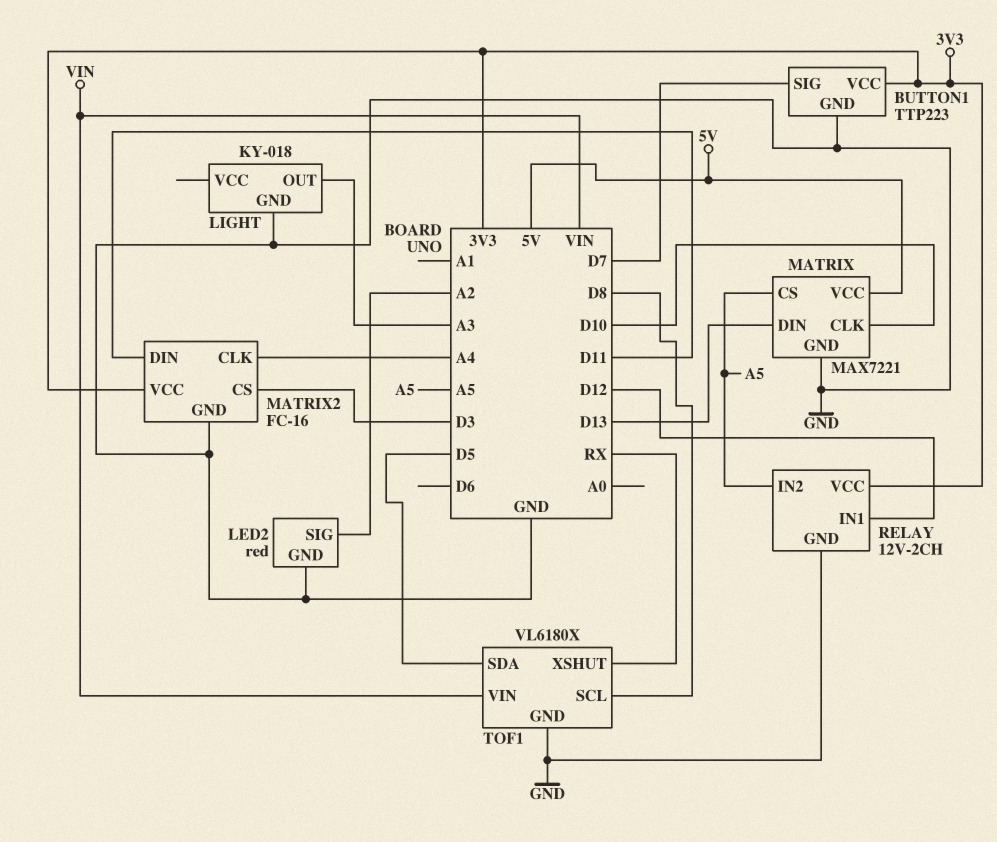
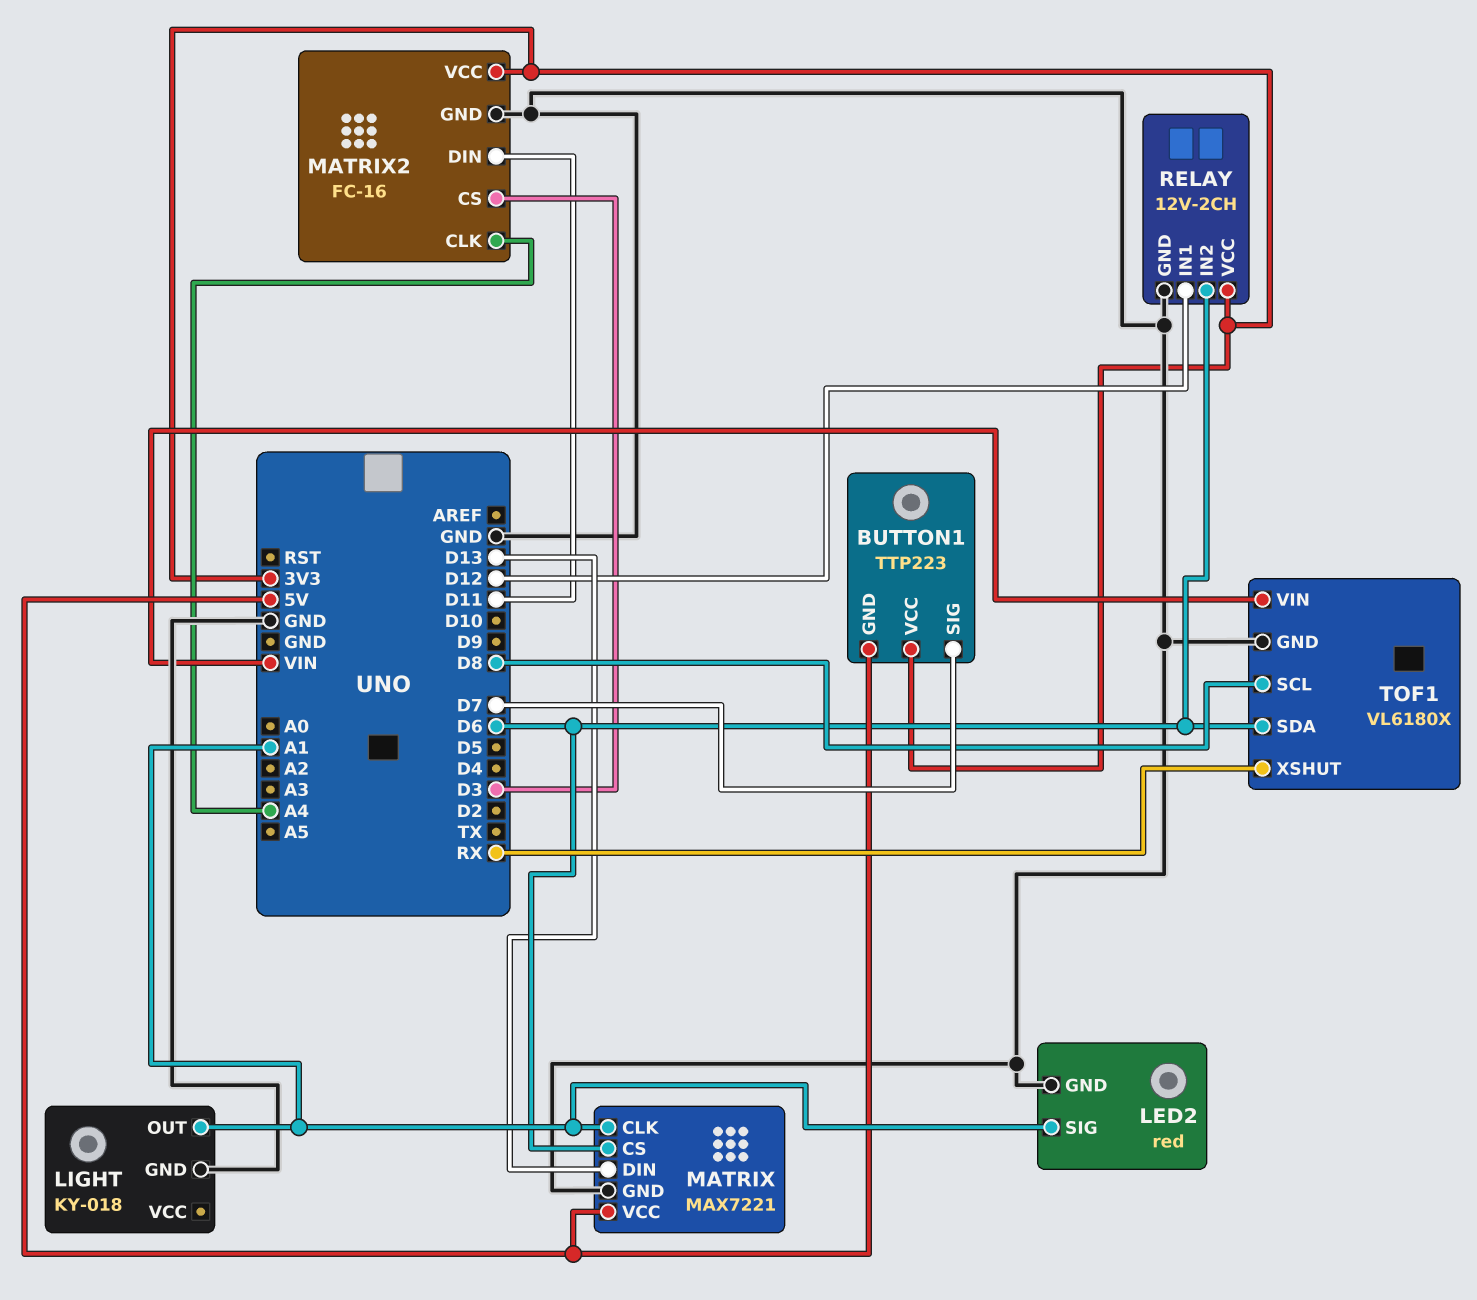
BUTTON1 pin GND: GND -> 5V
LED2 pin SIG: A2 -> A1
LIGHT pin OUT: A3 -> A1
MATRIX pin CLK: D10 -> A1
MATRIX pin CS: A5 -> D6
RELAY pin IN2: A5 -> D6
TOF1 pin SDA: D5 -> D6

